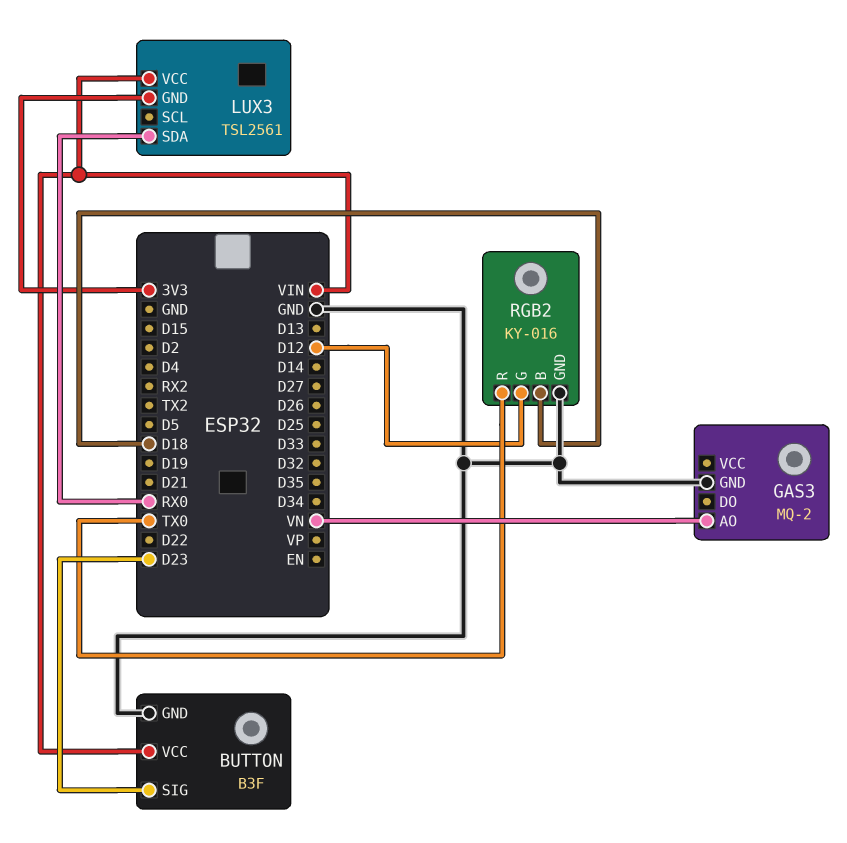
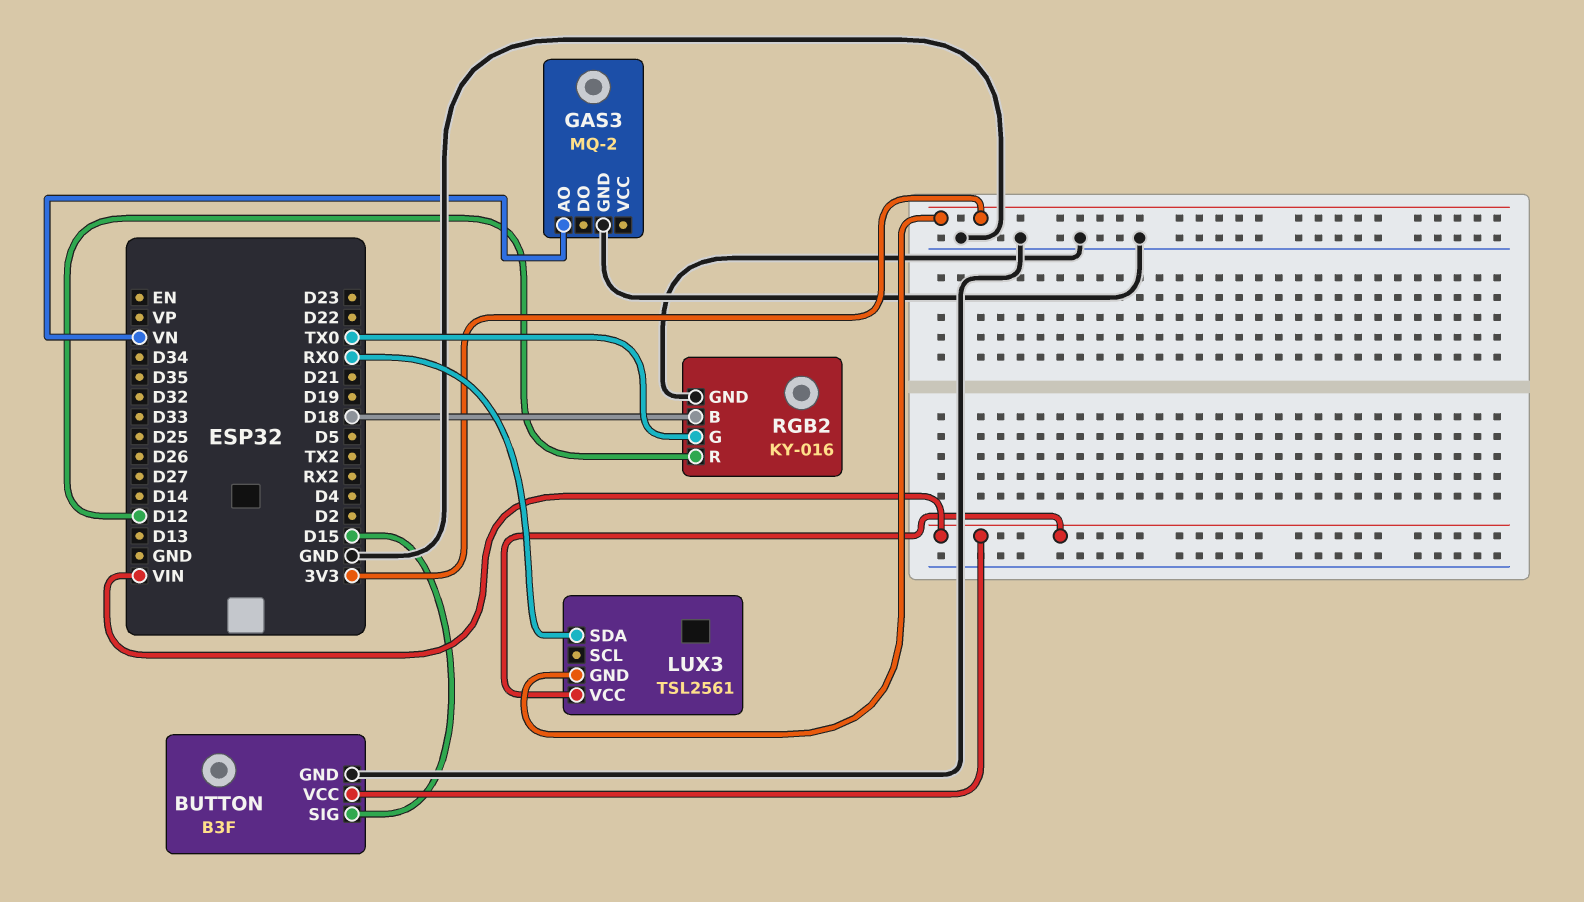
BUTTON pin SIG: D23 -> D15
RGB2 pin G: D12 -> TX0
RGB2 pin R: TX0 -> D12

